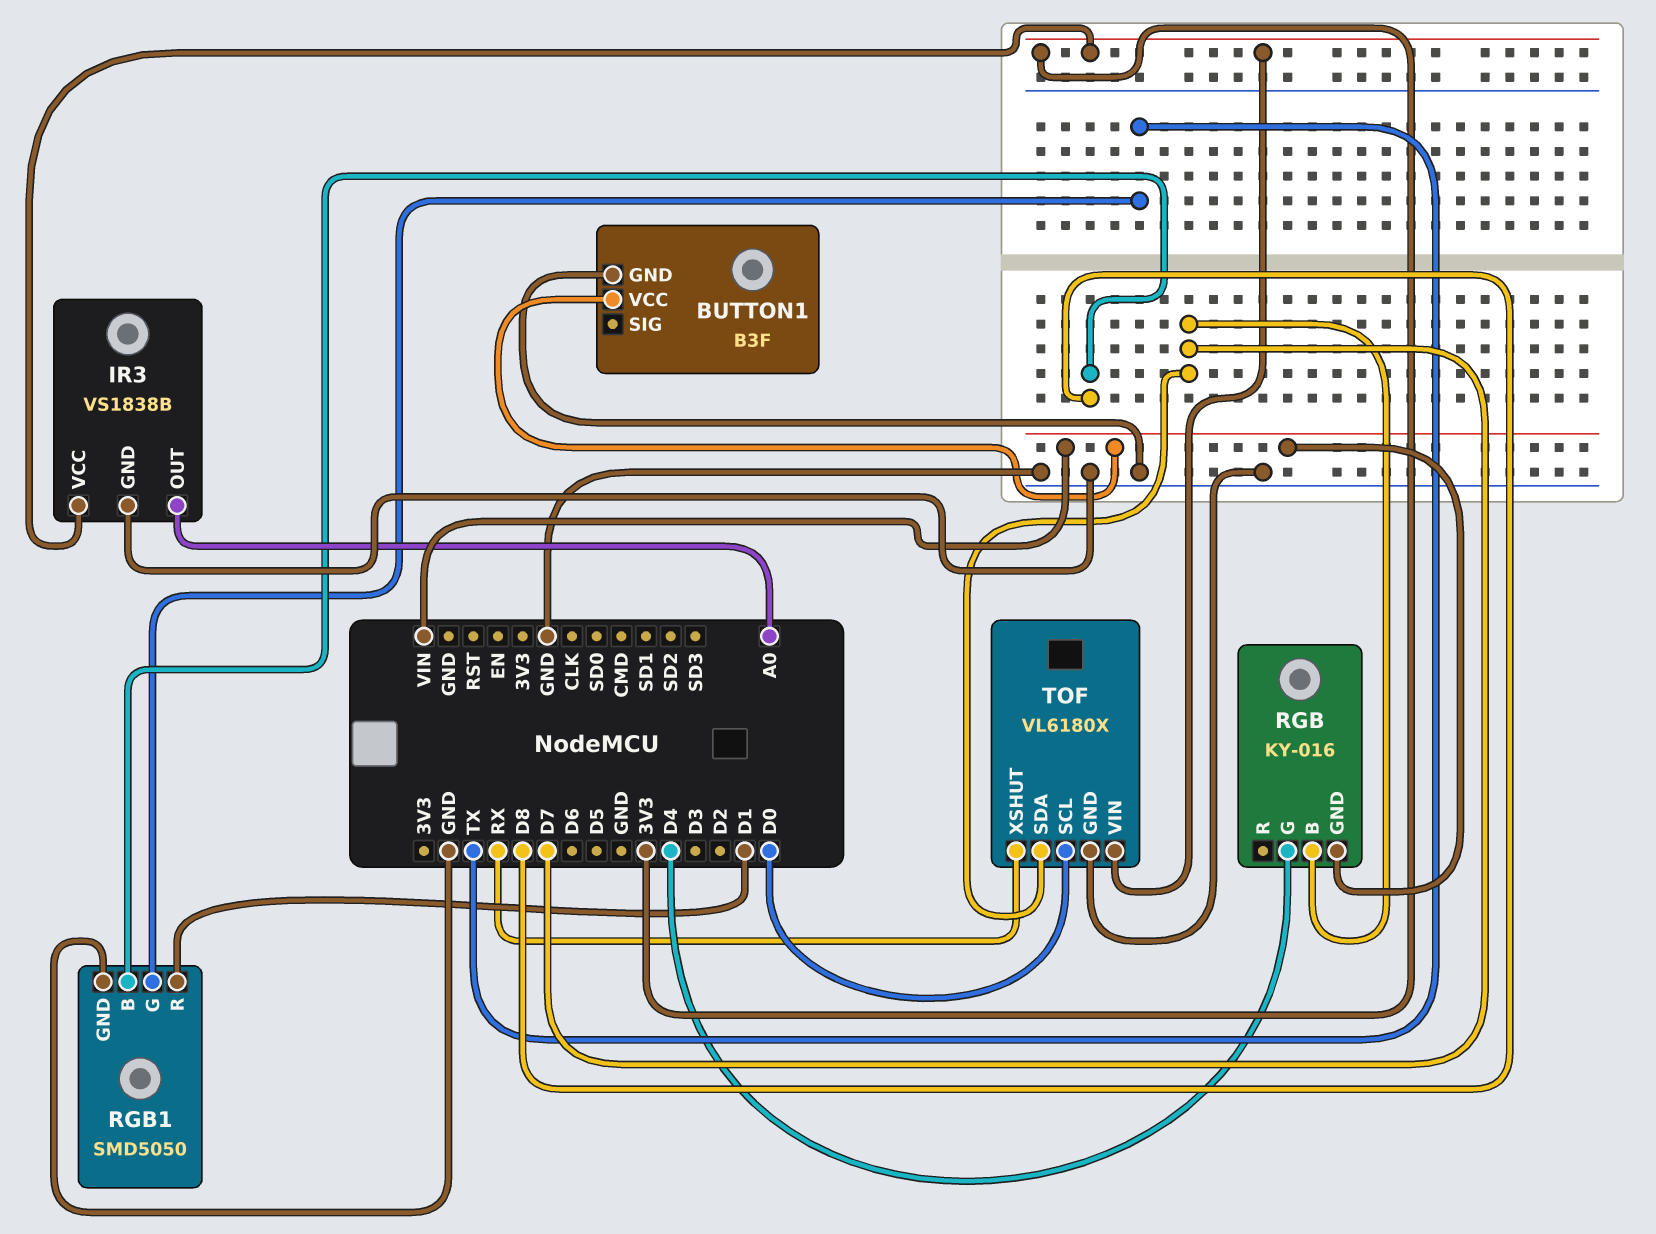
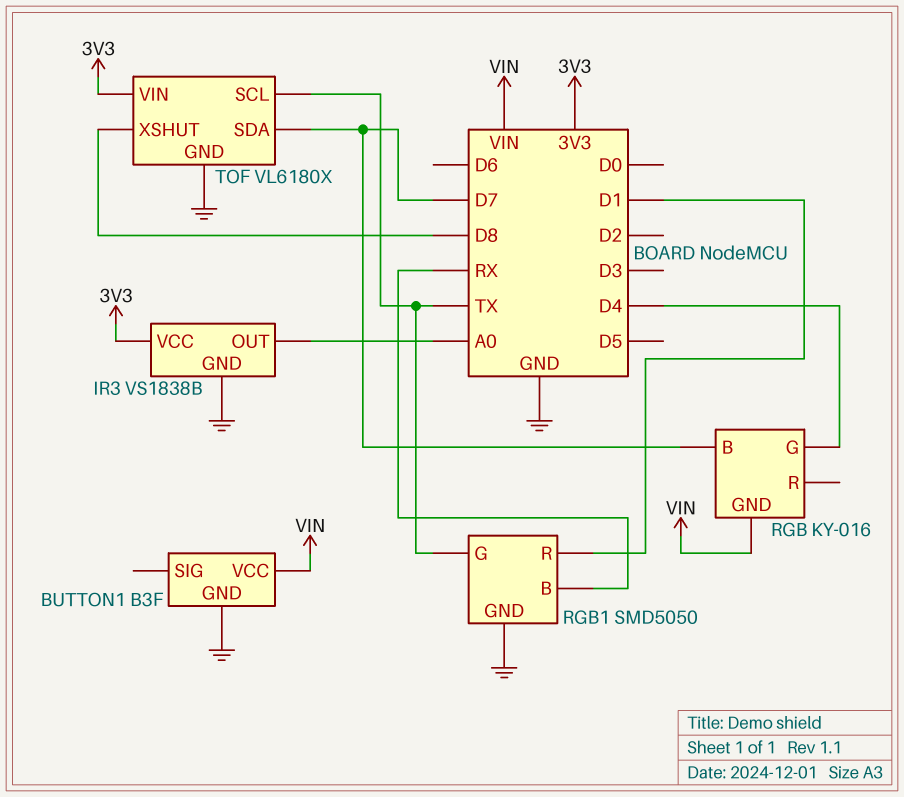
RGB1 pin B: D8 -> RX
TOF pin SCL: D0 -> TX
TOF pin XSHUT: RX -> D8

